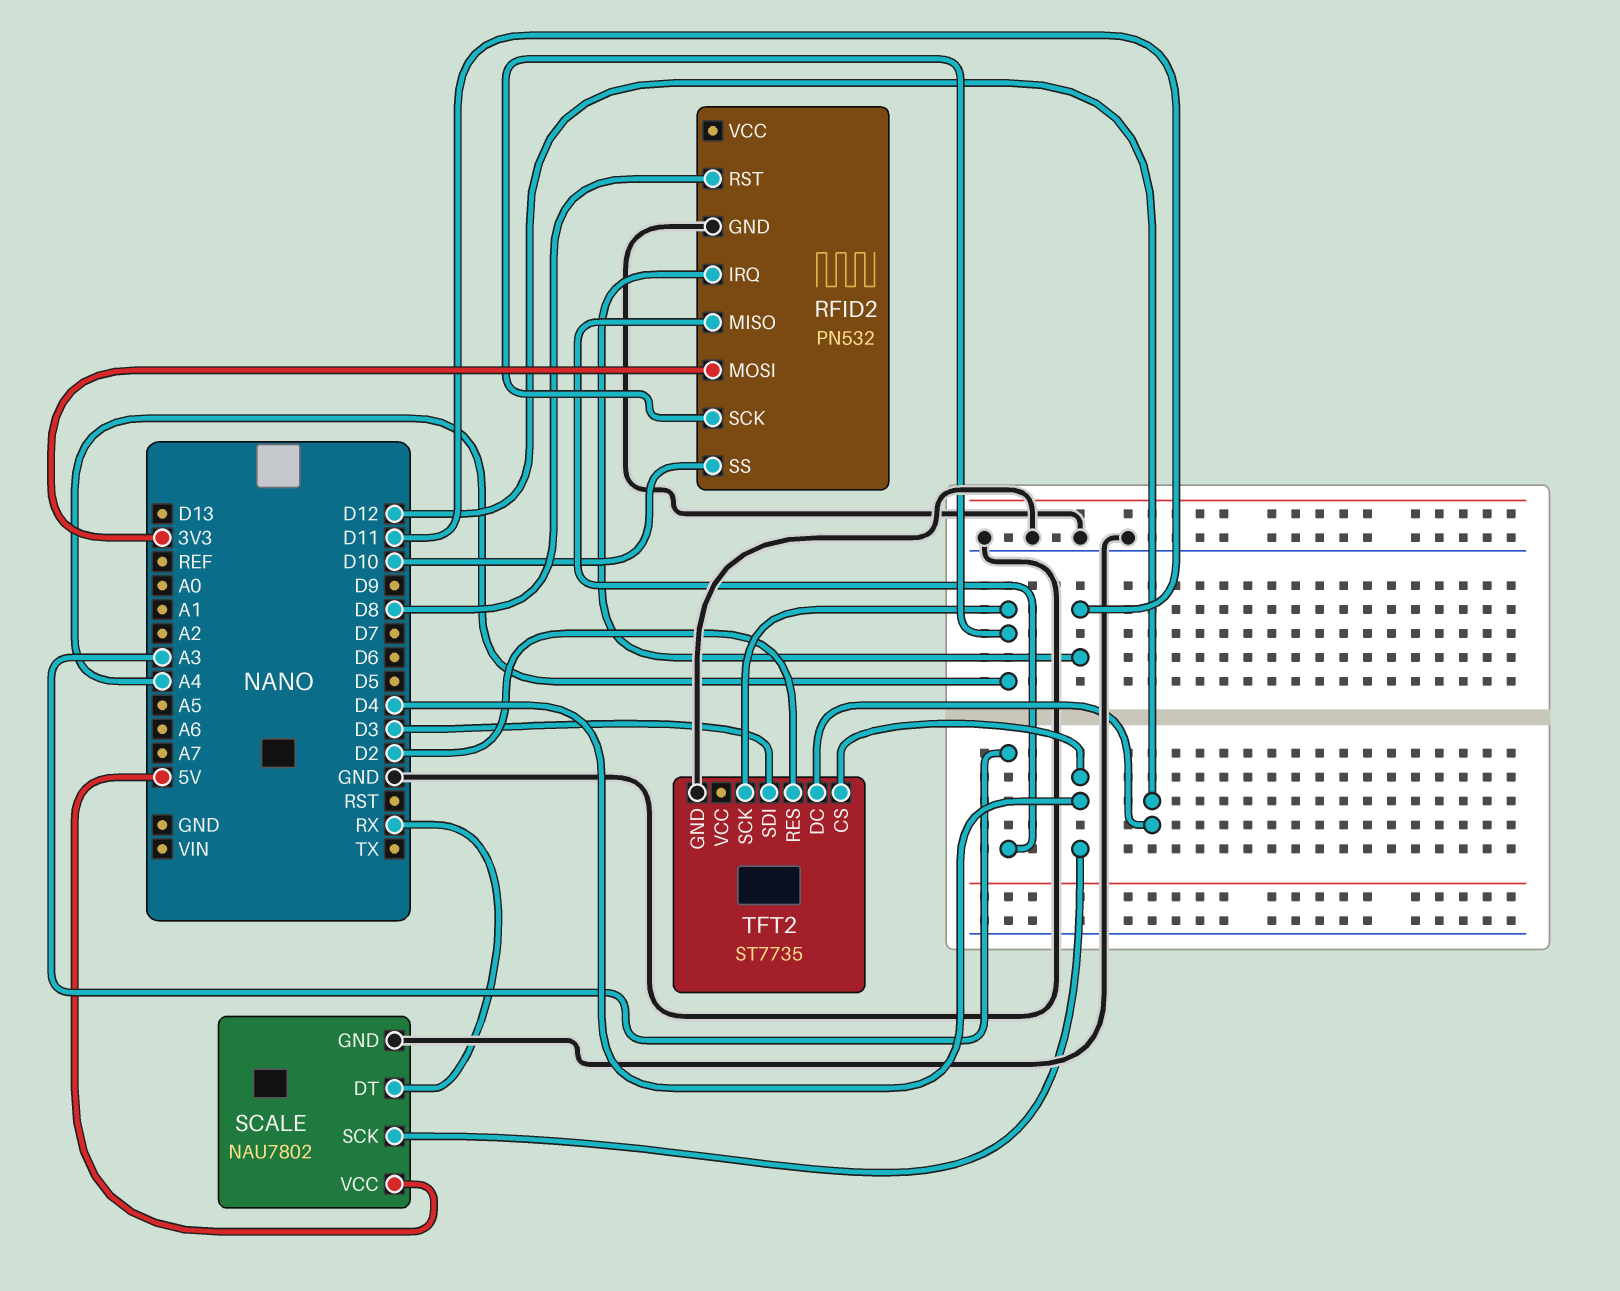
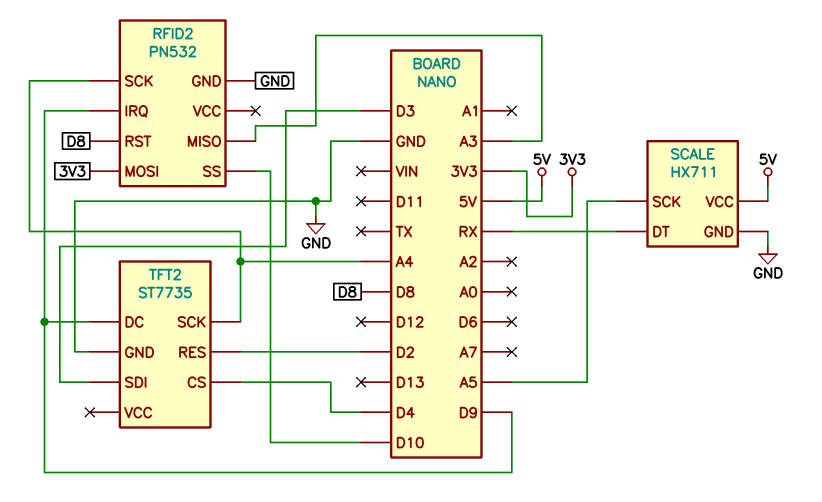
RFID2 pin IRQ: D11 -> D9
SCALE: NAU7802 -> HX711
SCALE pin SCK: D4 -> A5
TFT2 pin DC: D12 -> D9

